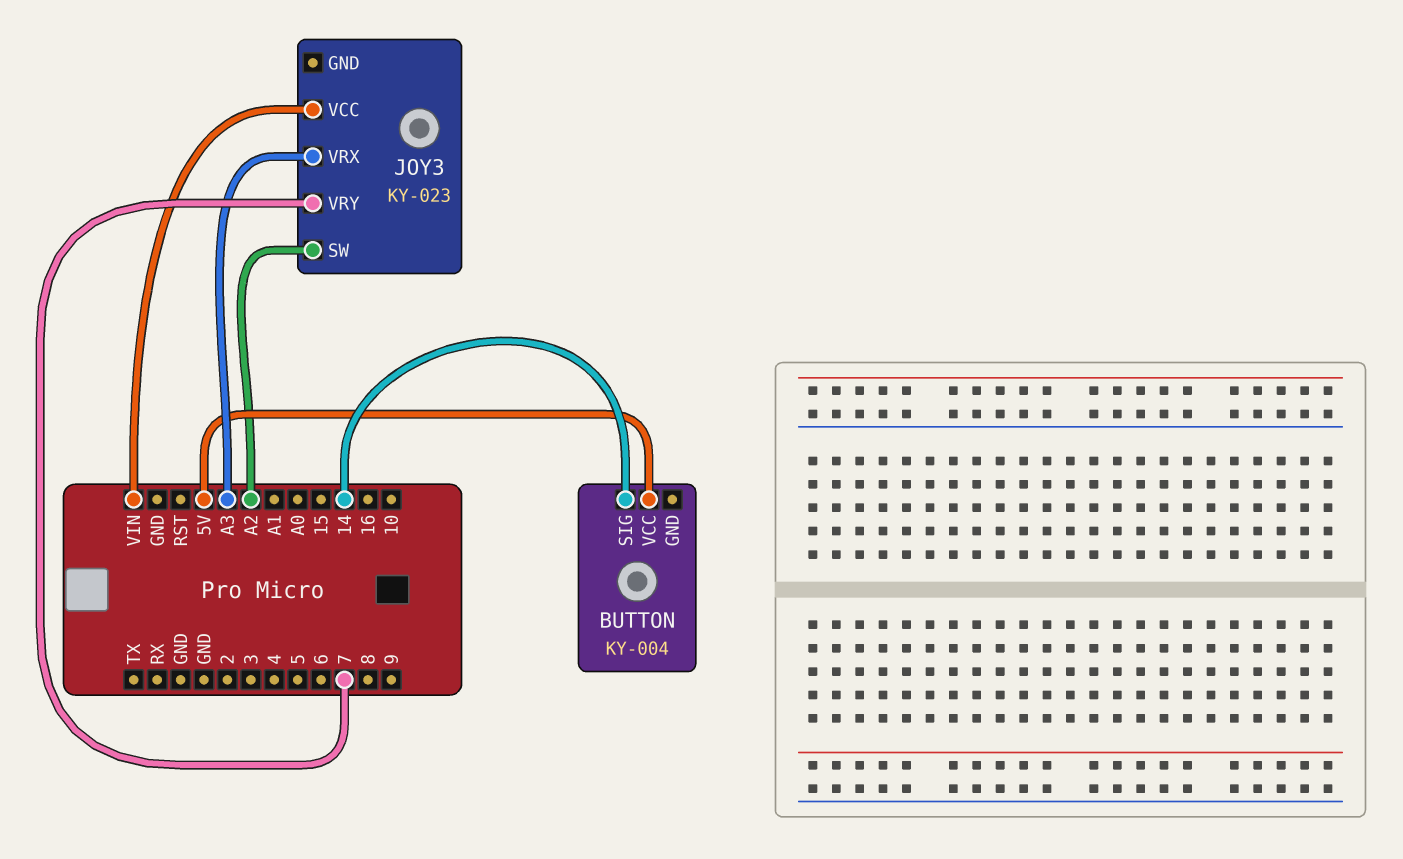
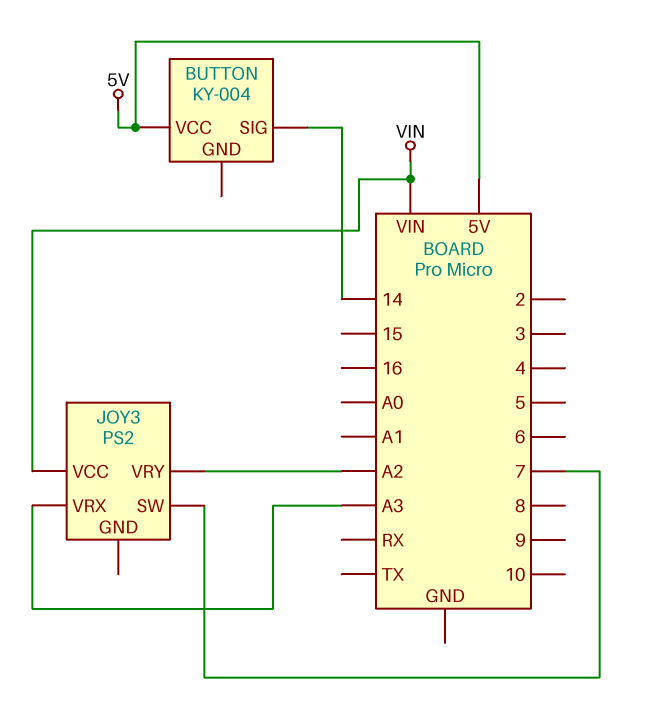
JOY3: KY-023 -> PS2
JOY3 pin SW: A2 -> 7
JOY3 pin VRY: 7 -> A2

